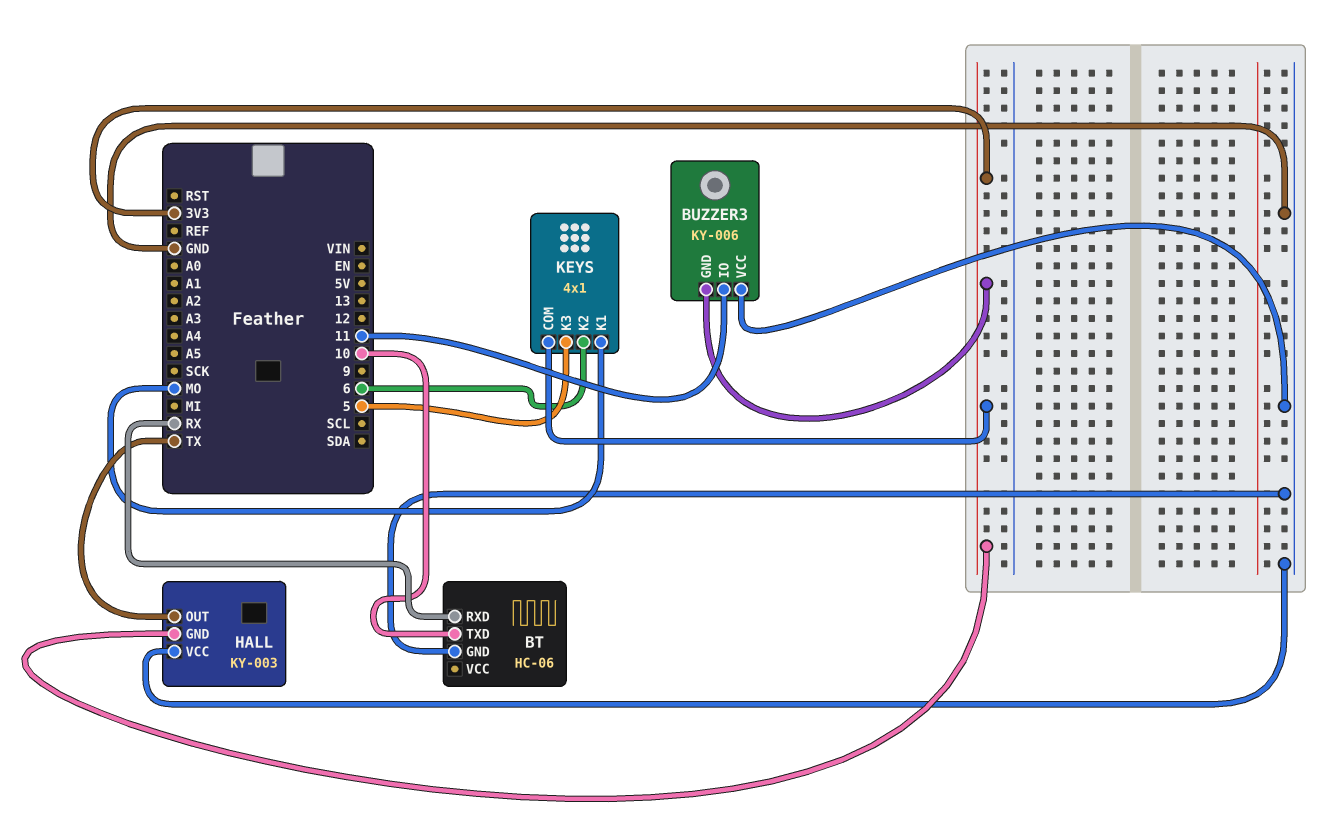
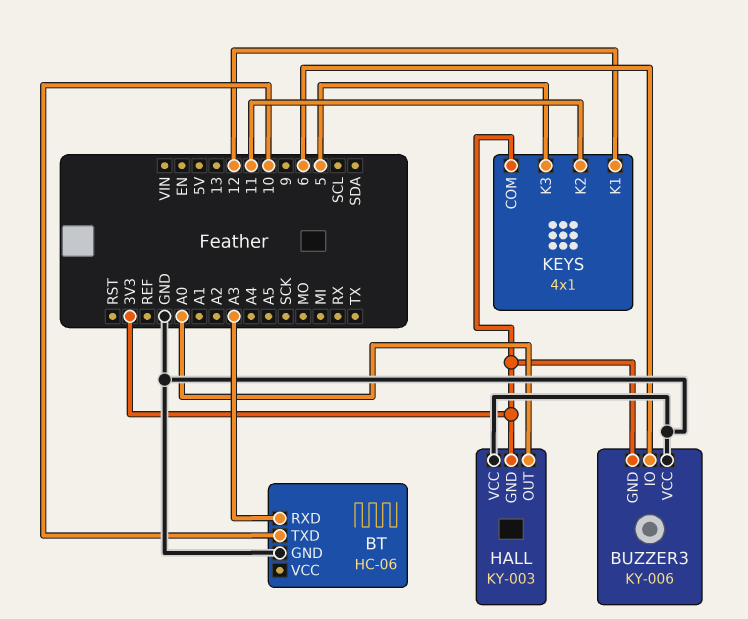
BT pin RXD: RX -> A3
BUZZER3 pin IO: 11 -> 6
HALL pin OUT: TX -> A0
KEYS pin K1: MO -> 12
KEYS pin K2: 6 -> 11

